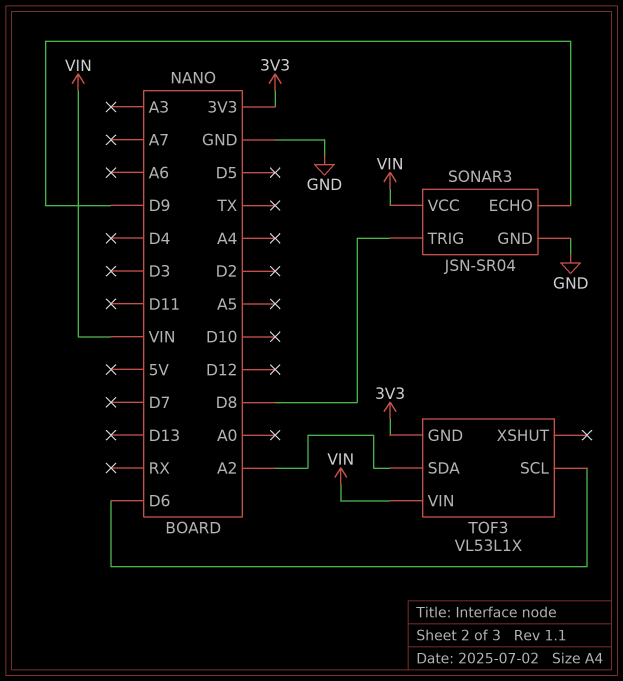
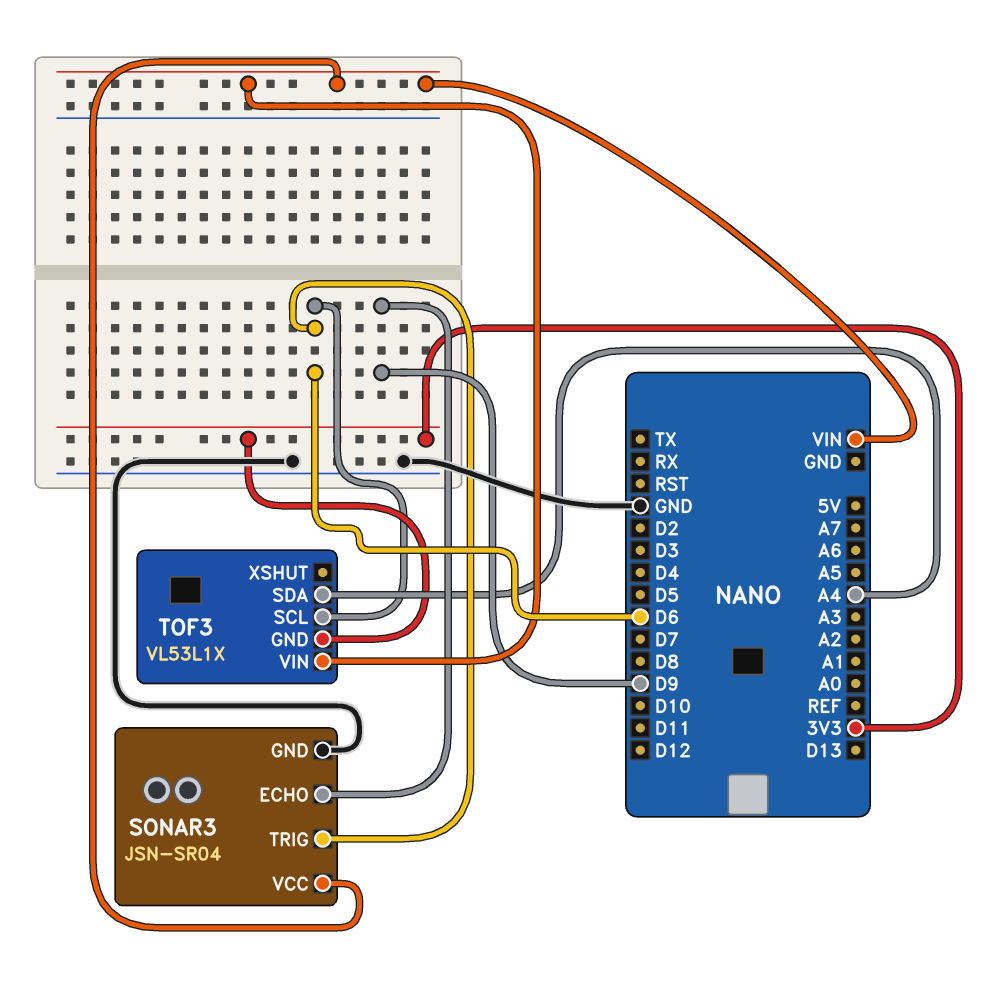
SONAR3 pin TRIG: D8 -> D6
TOF3 pin SDA: A2 -> A4

